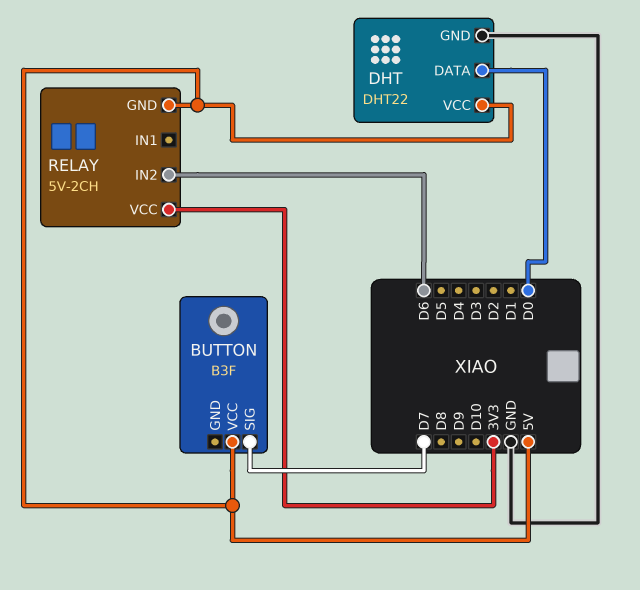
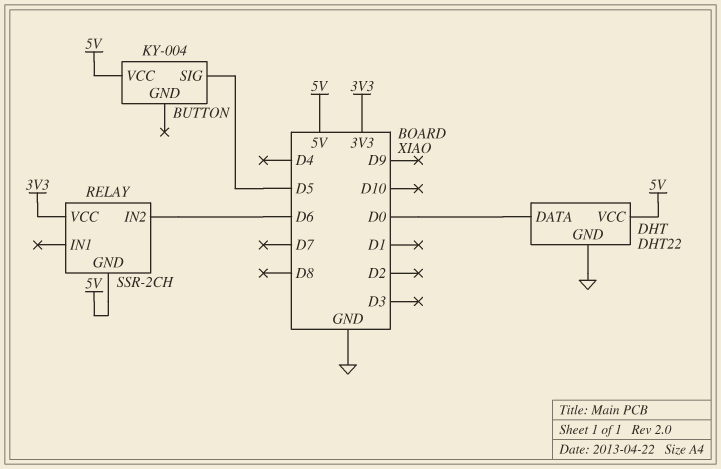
BUTTON: B3F -> KY-004
BUTTON pin SIG: D7 -> D5
RELAY: 5V-2CH -> SSR-2CH

